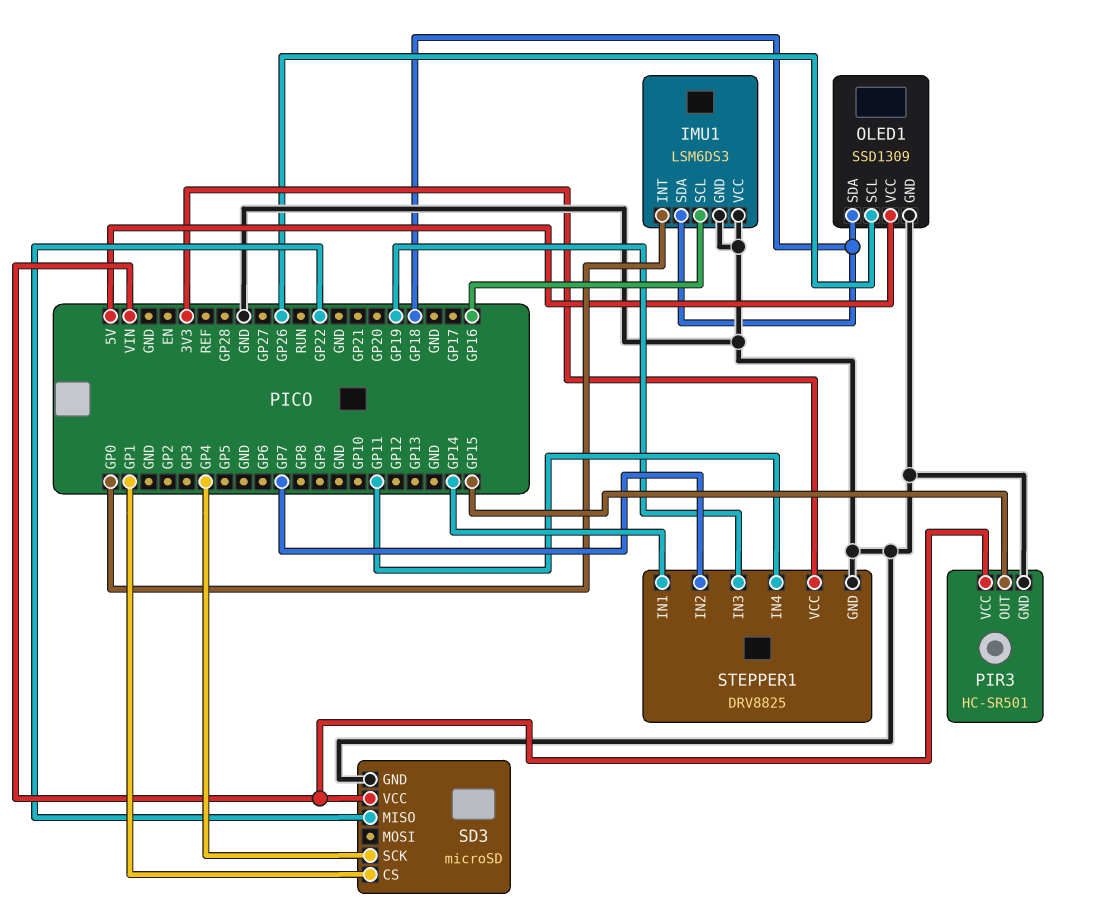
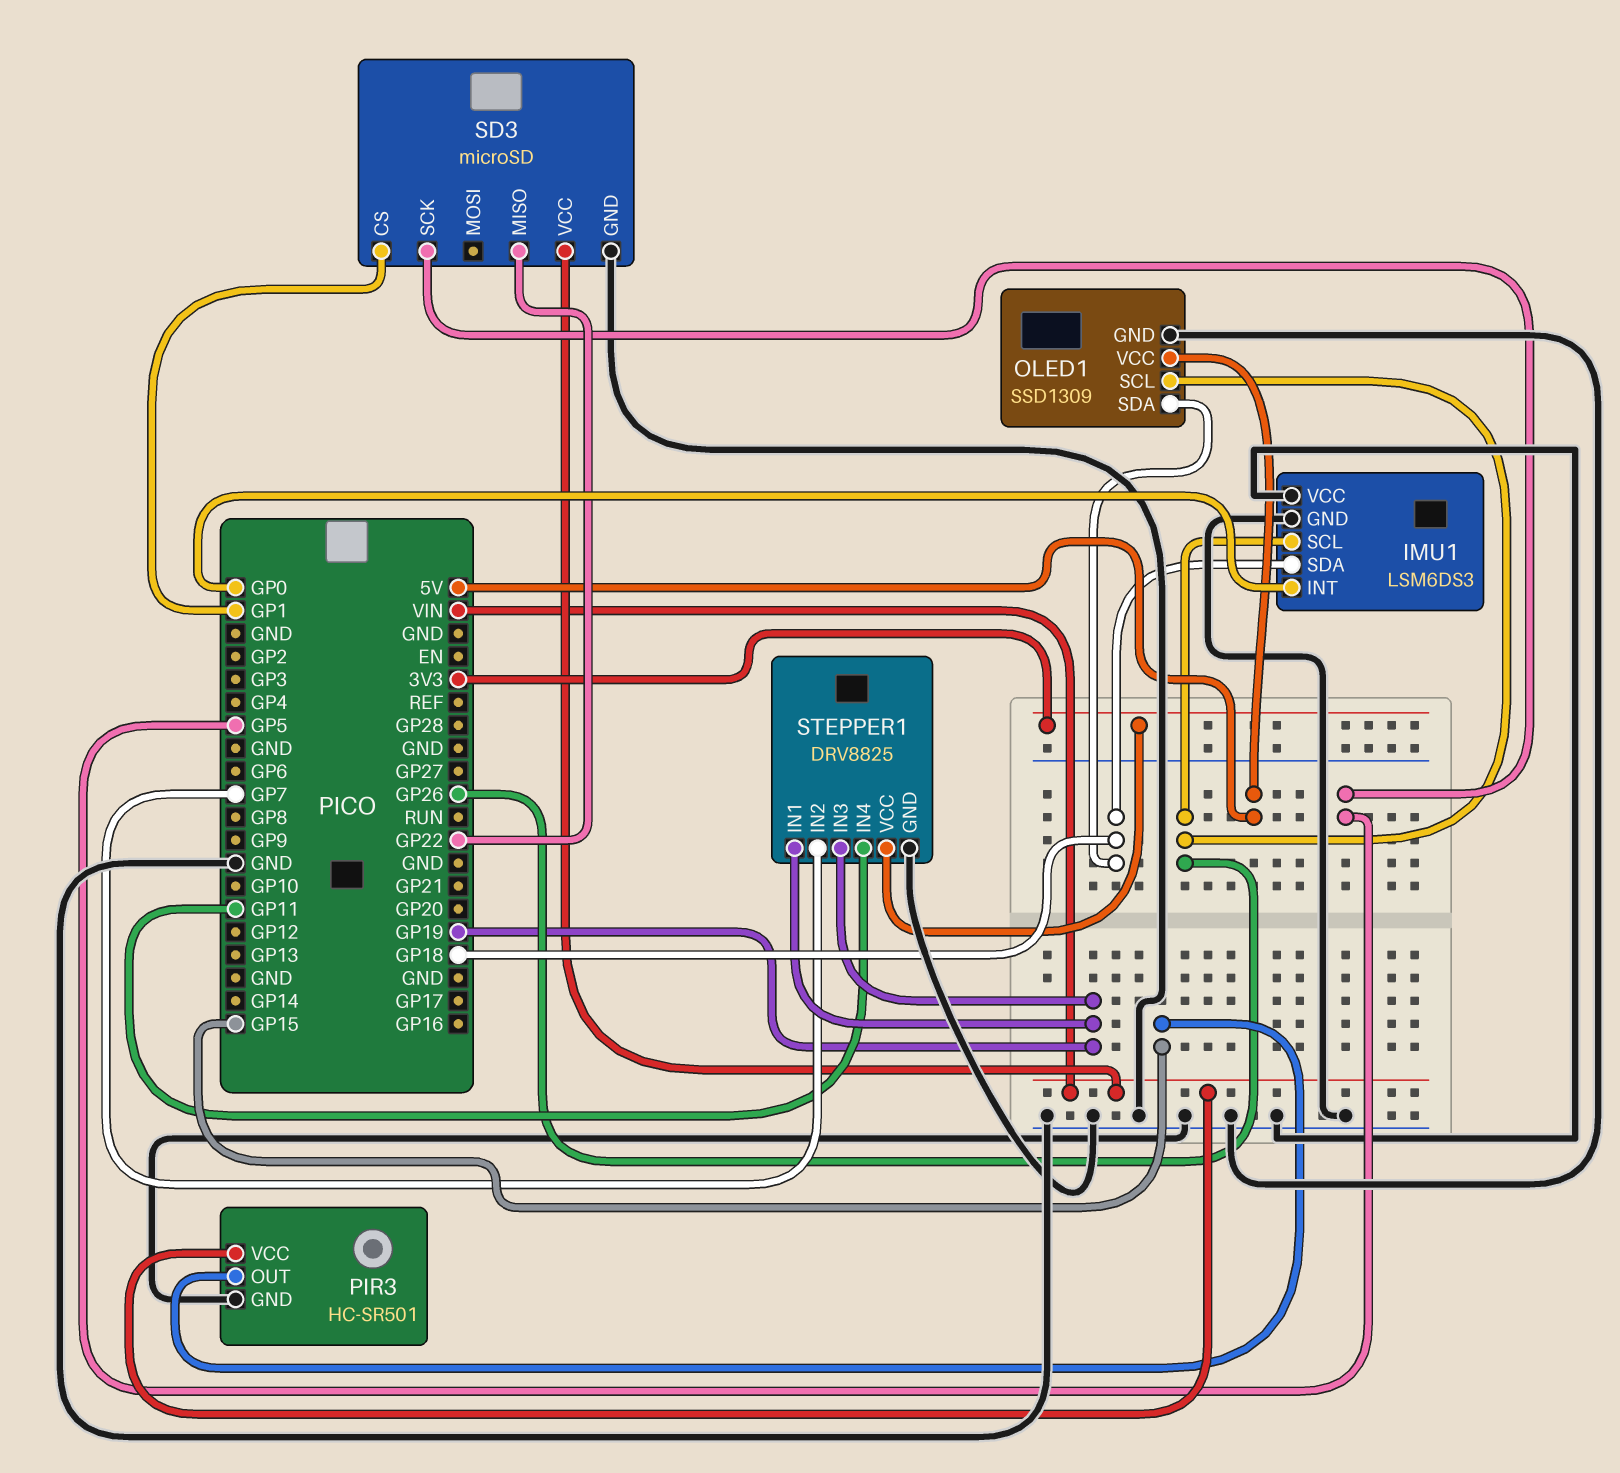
IMU1 pin SCL: GP16 -> GP26
SD3 pin SCK: GP4 -> GP5
STEPPER1 pin IN1: GP14 -> GP19

